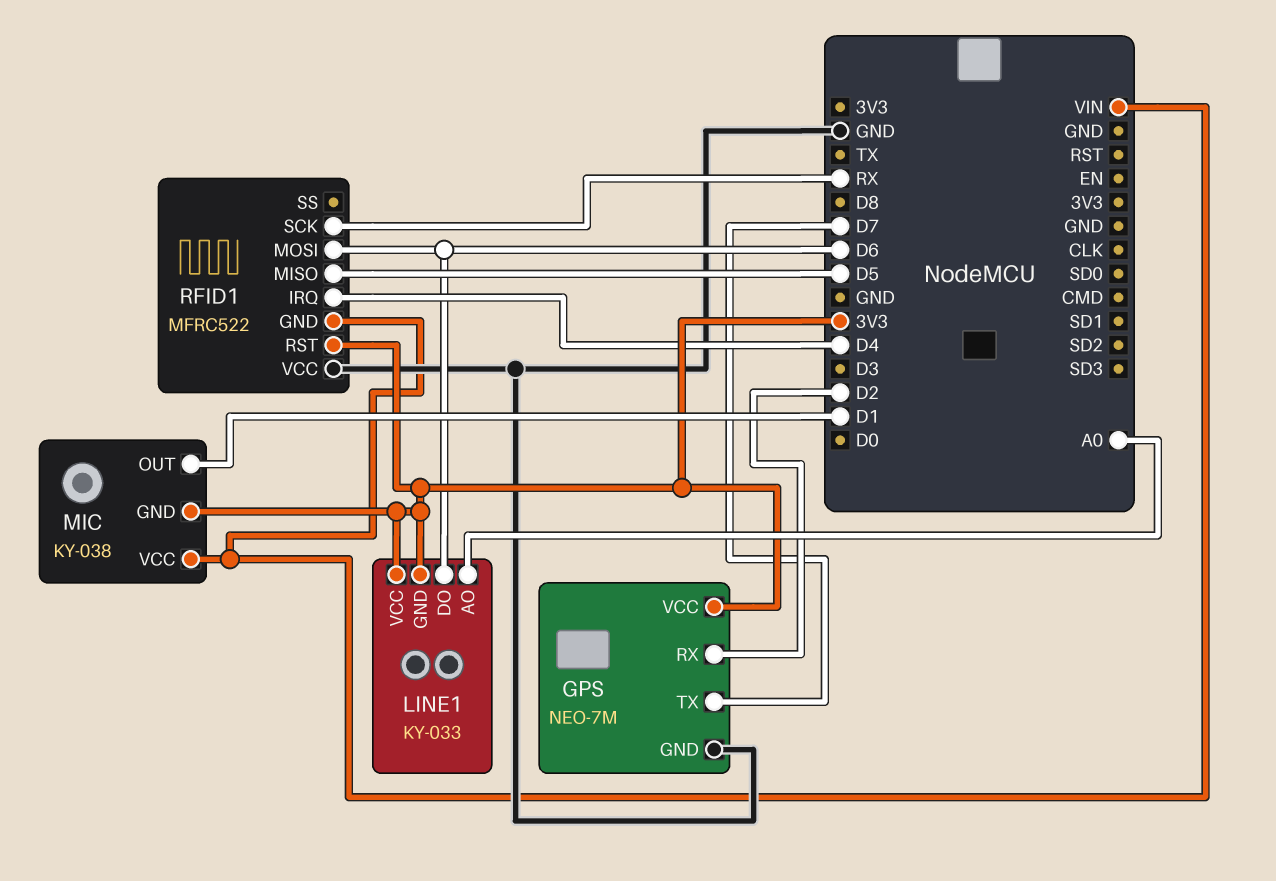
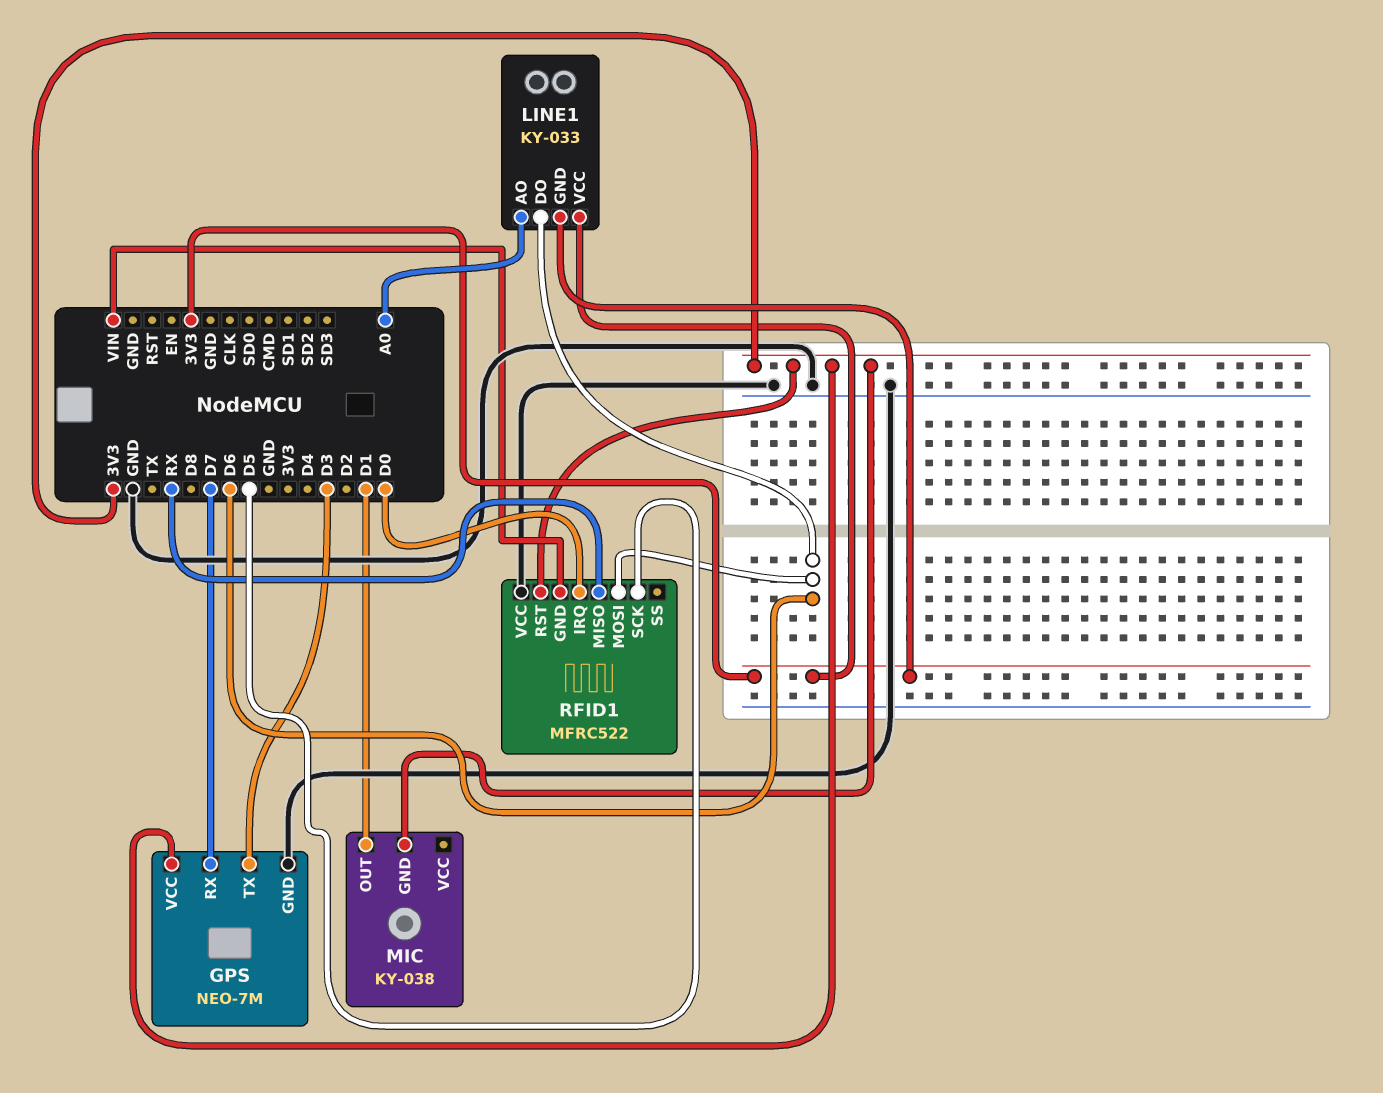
GPS pin RX: D2 -> D7
GPS pin TX: D7 -> D3
MIC pin VCC: VIN -> none
RFID1 pin IRQ: D4 -> D0
RFID1 pin MISO: D5 -> RX
RFID1 pin SCK: RX -> D5

